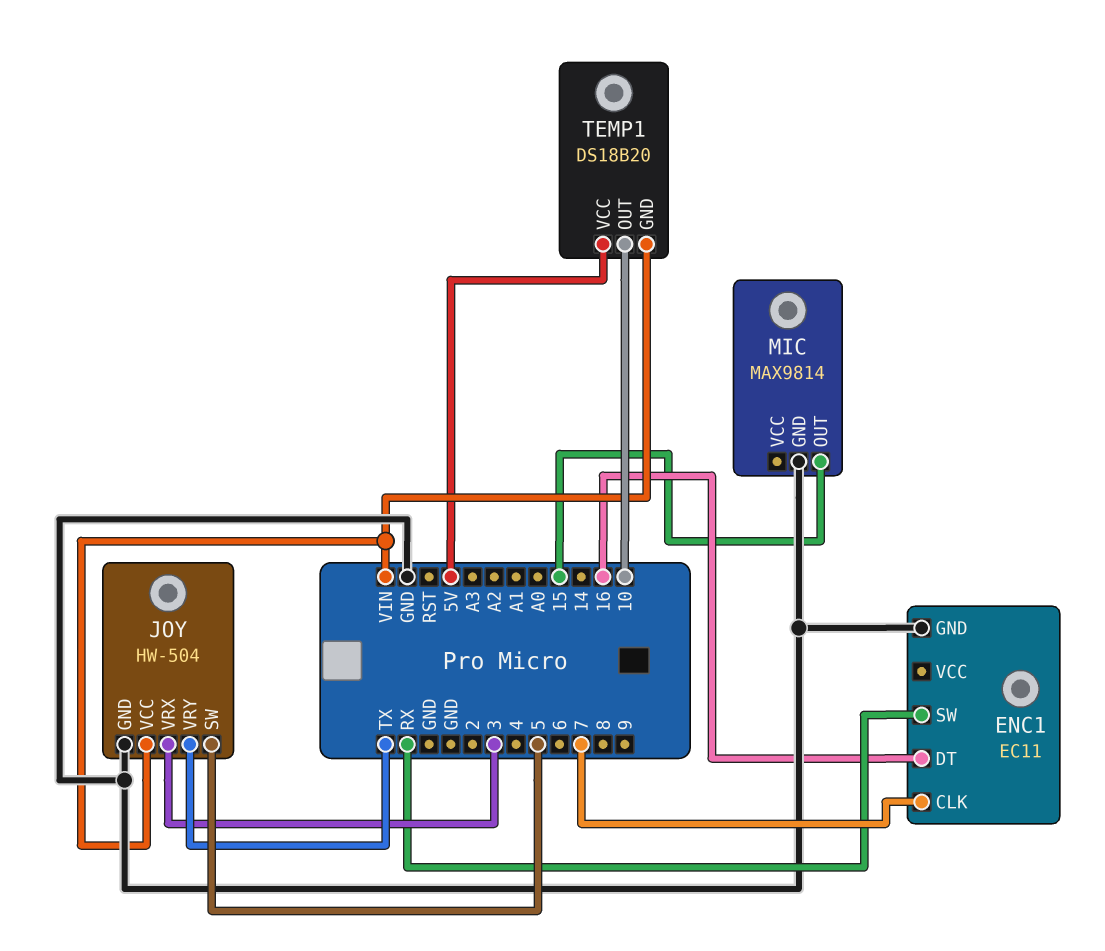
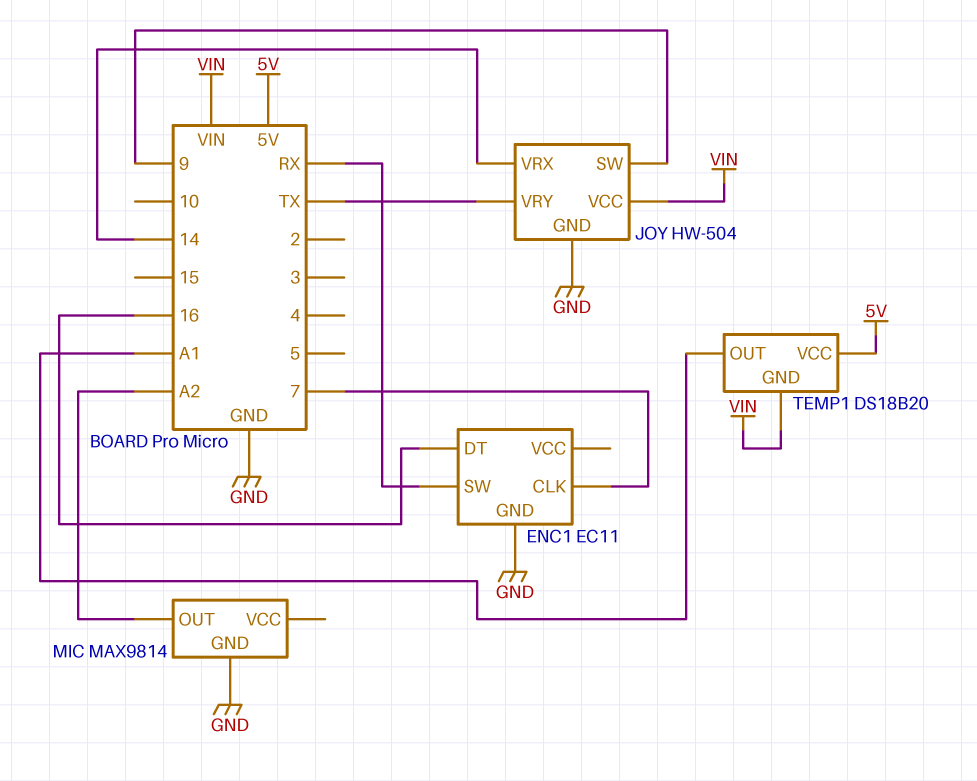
JOY pin SW: 5 -> 9
JOY pin VRX: 3 -> 14
MIC pin OUT: 15 -> A2
TEMP1 pin OUT: 10 -> A1

